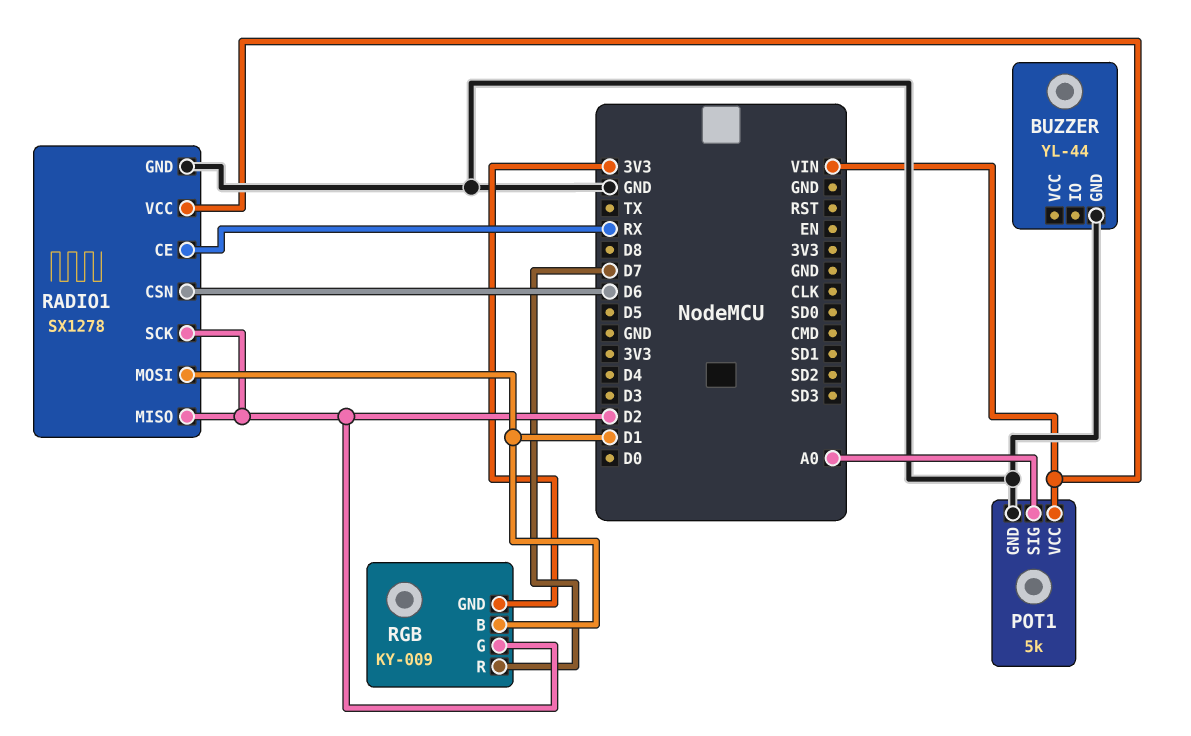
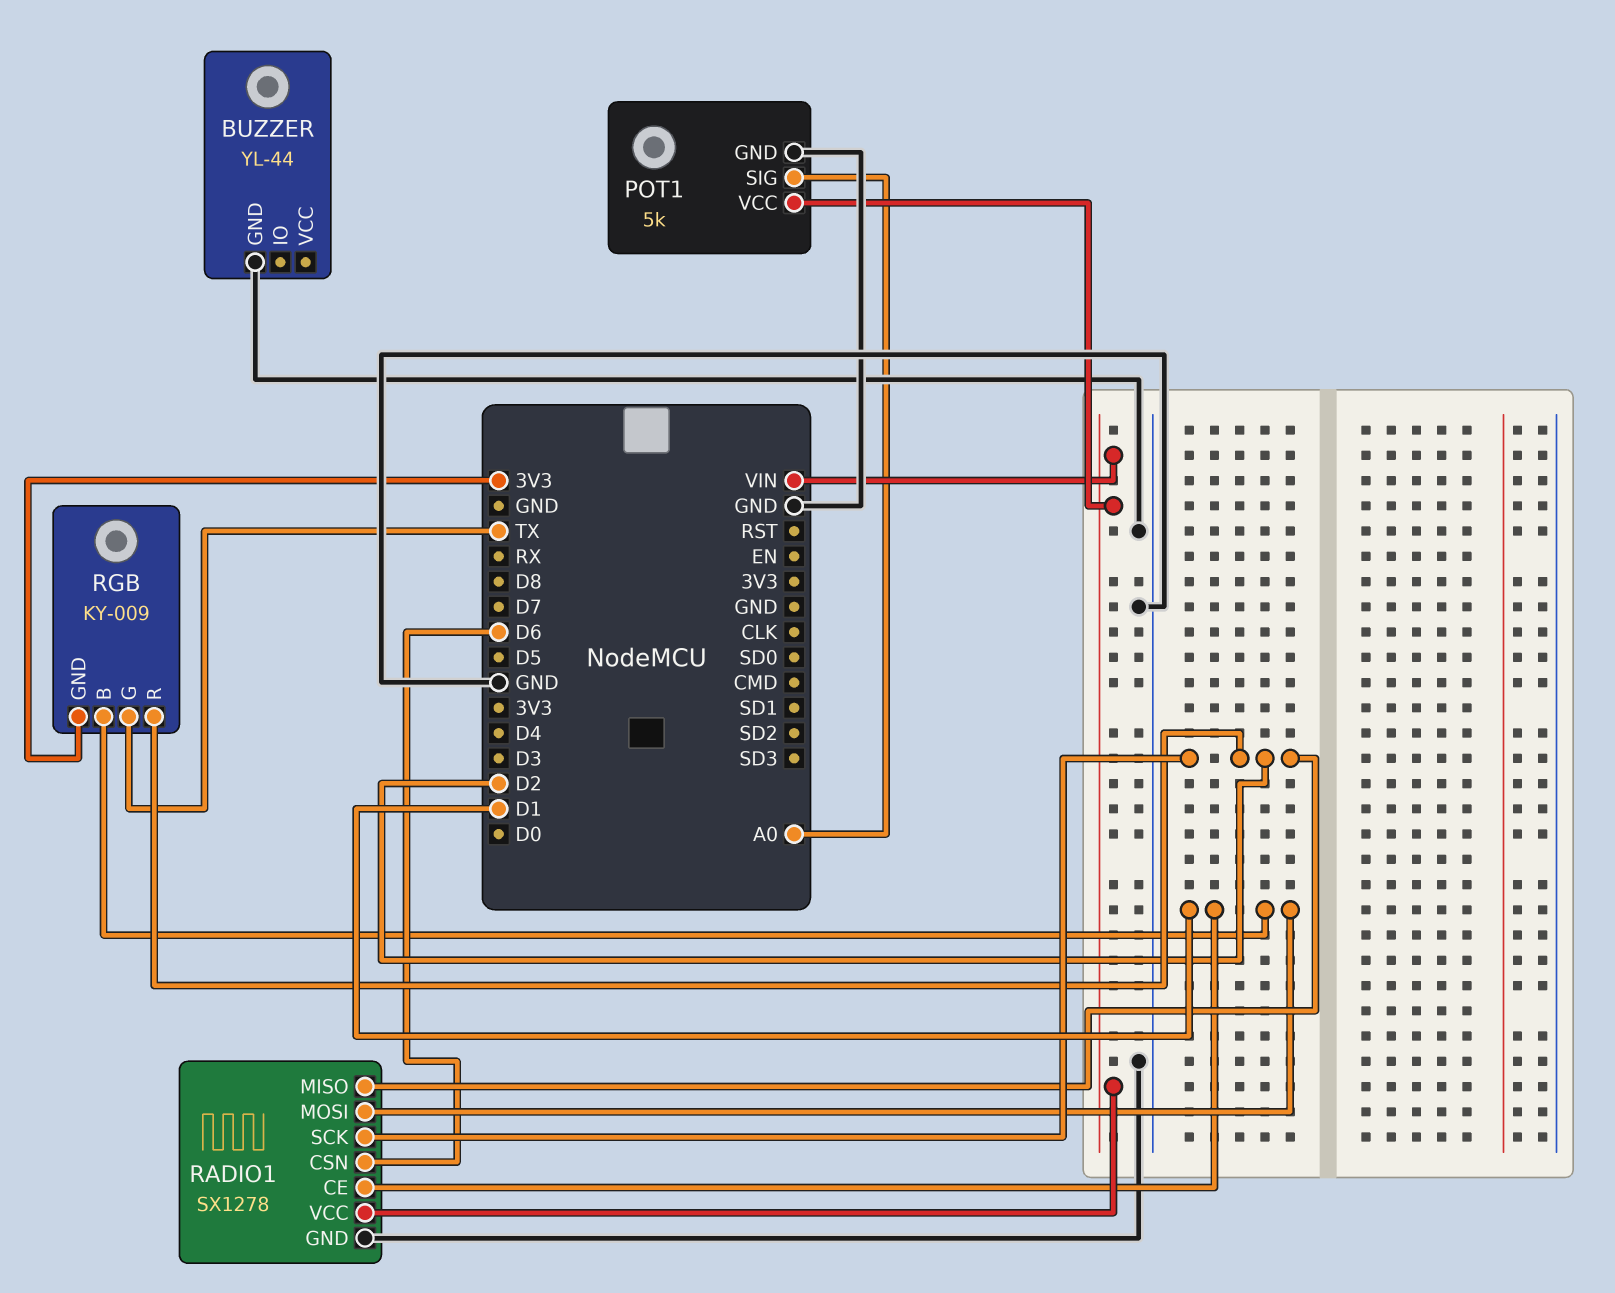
RADIO1 pin CE: RX -> D1
RGB pin G: D2 -> TX
RGB pin R: D7 -> D2

